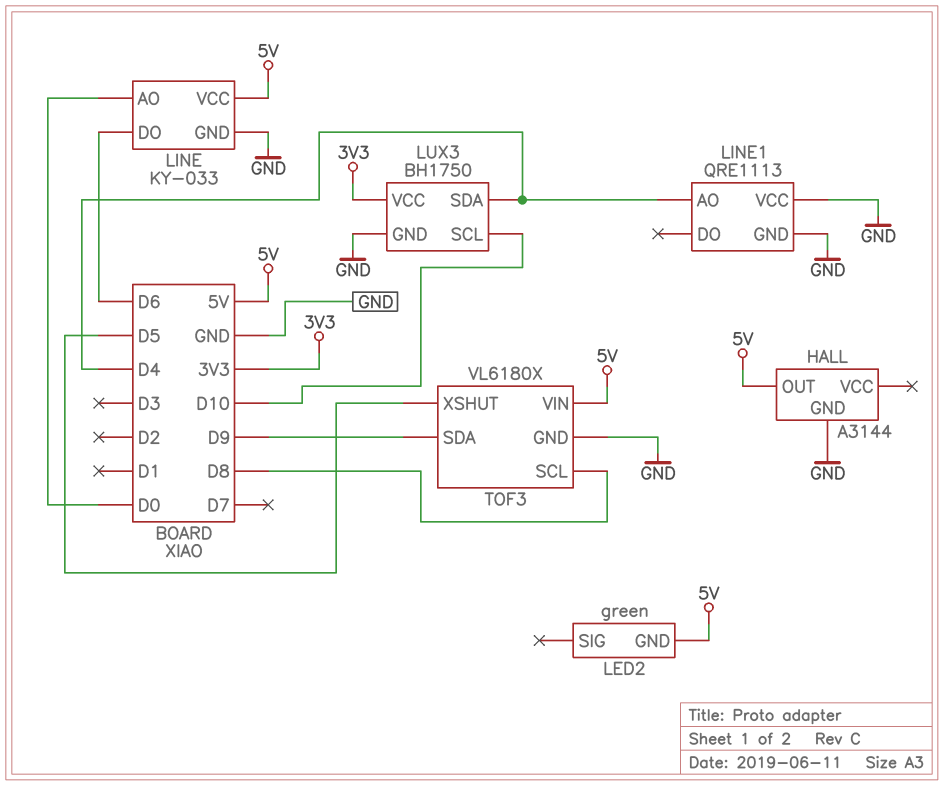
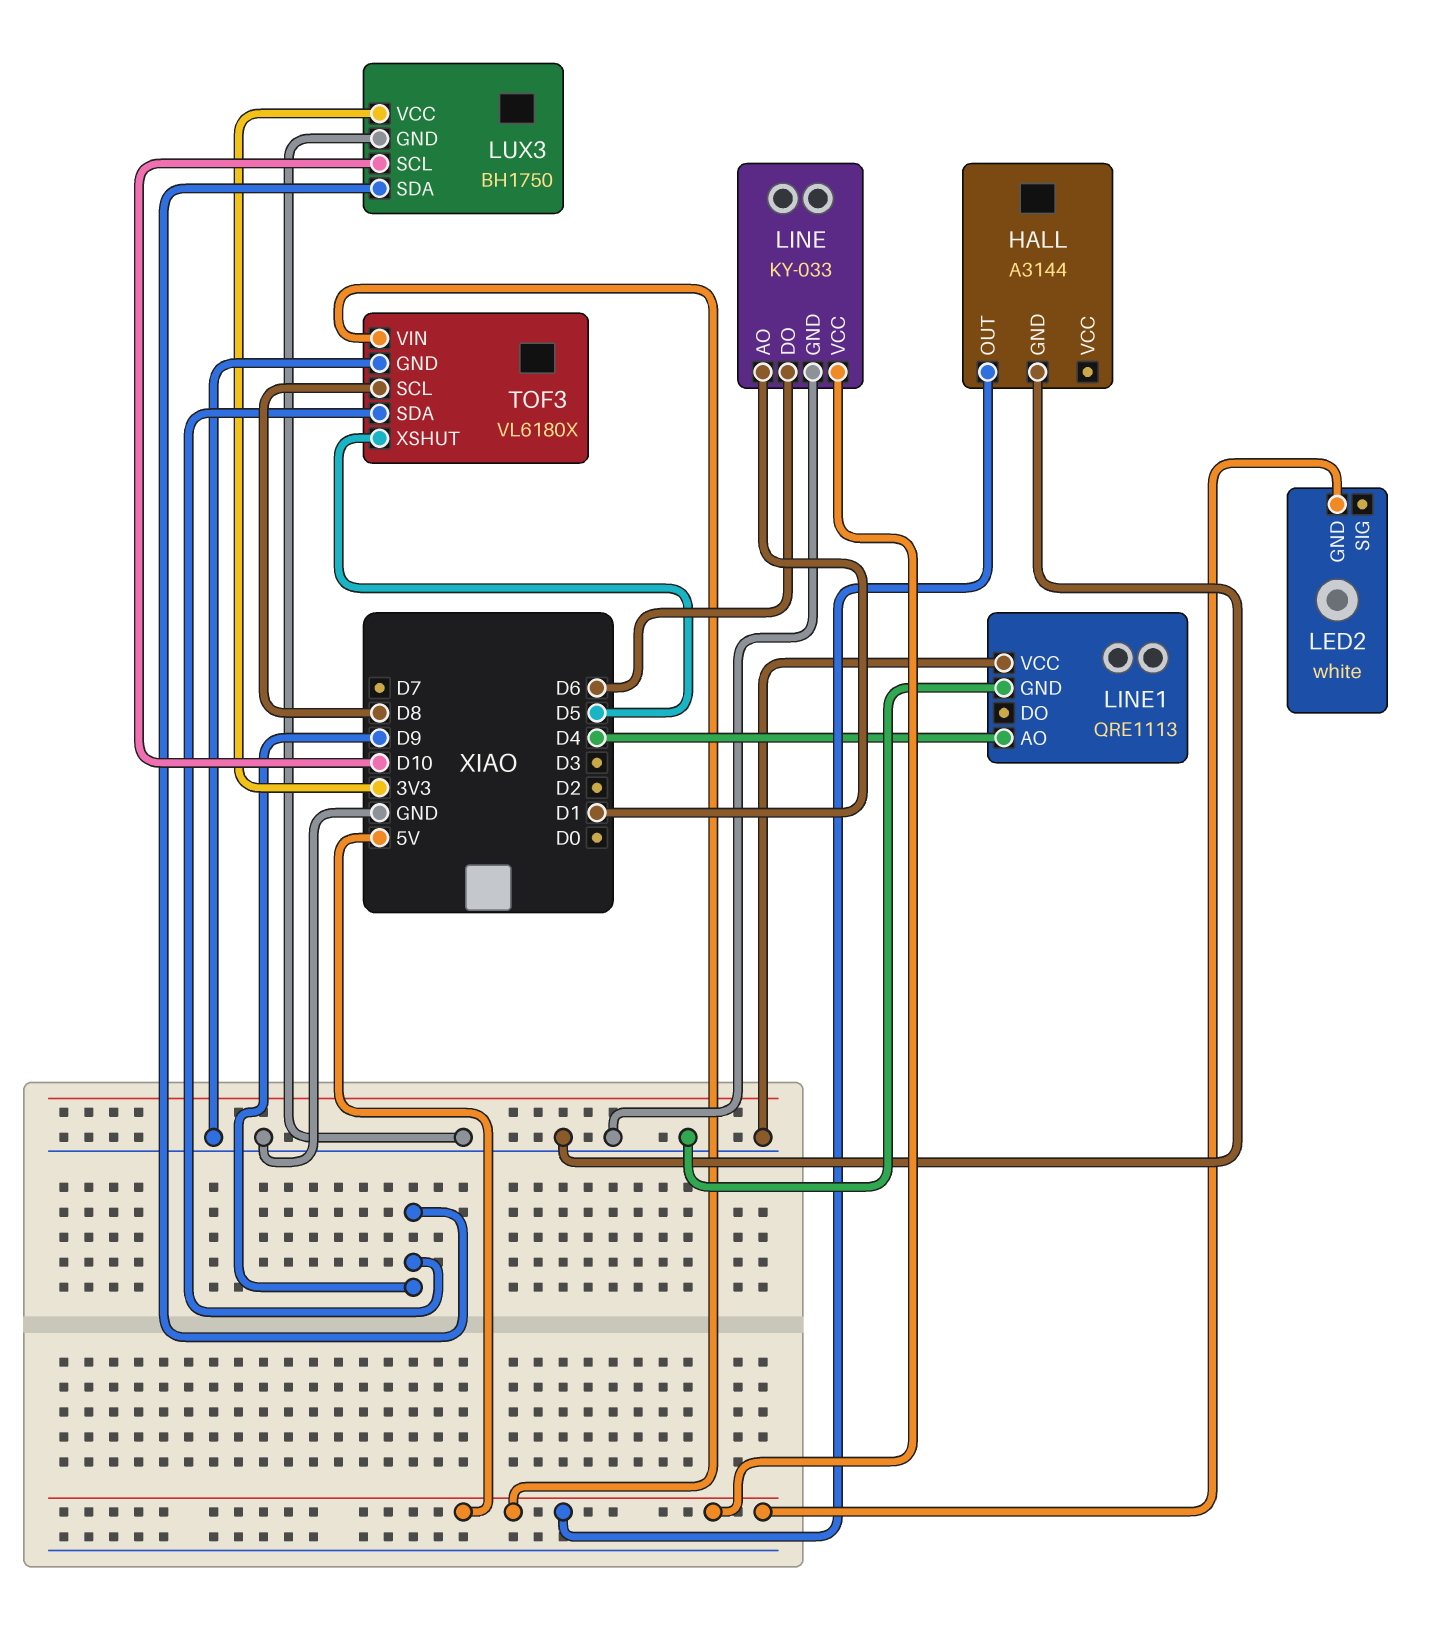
LED2: green -> white
LINE pin AO: D0 -> D1
LUX3 pin SDA: D4 -> D9

